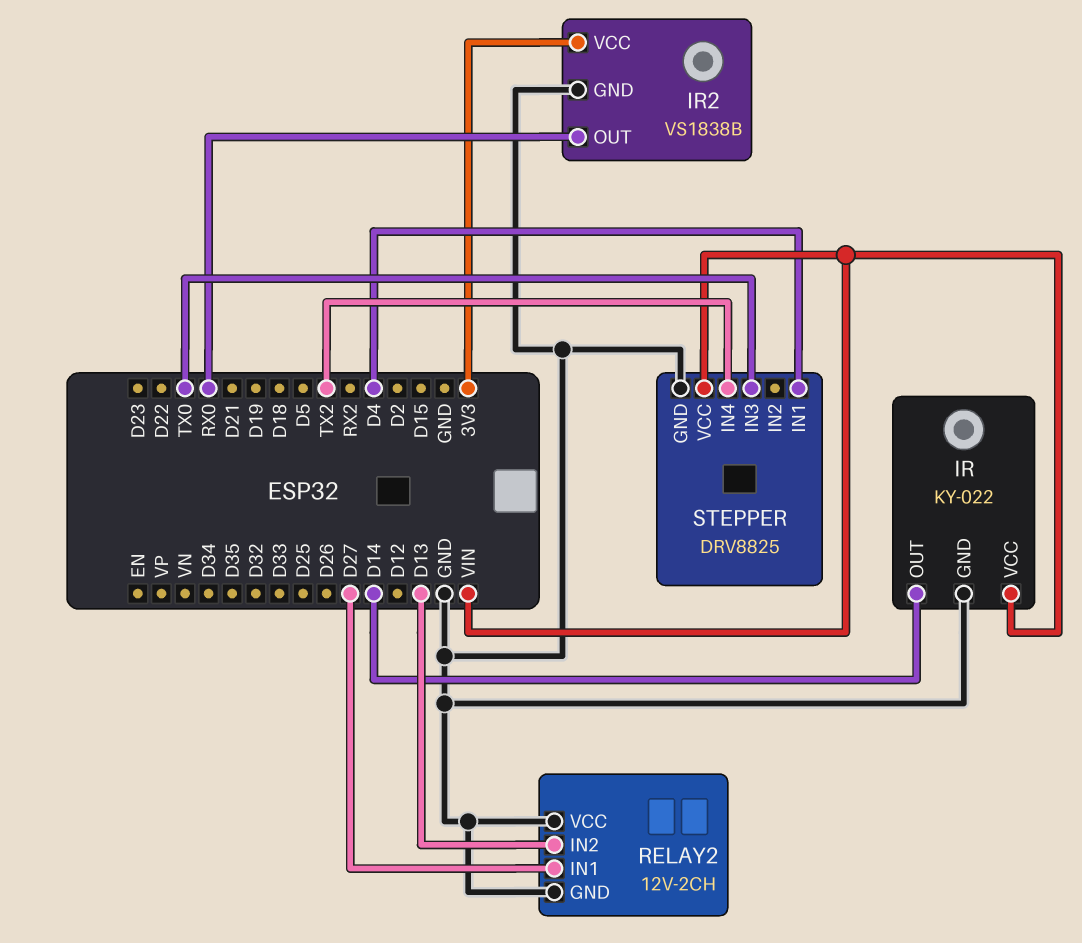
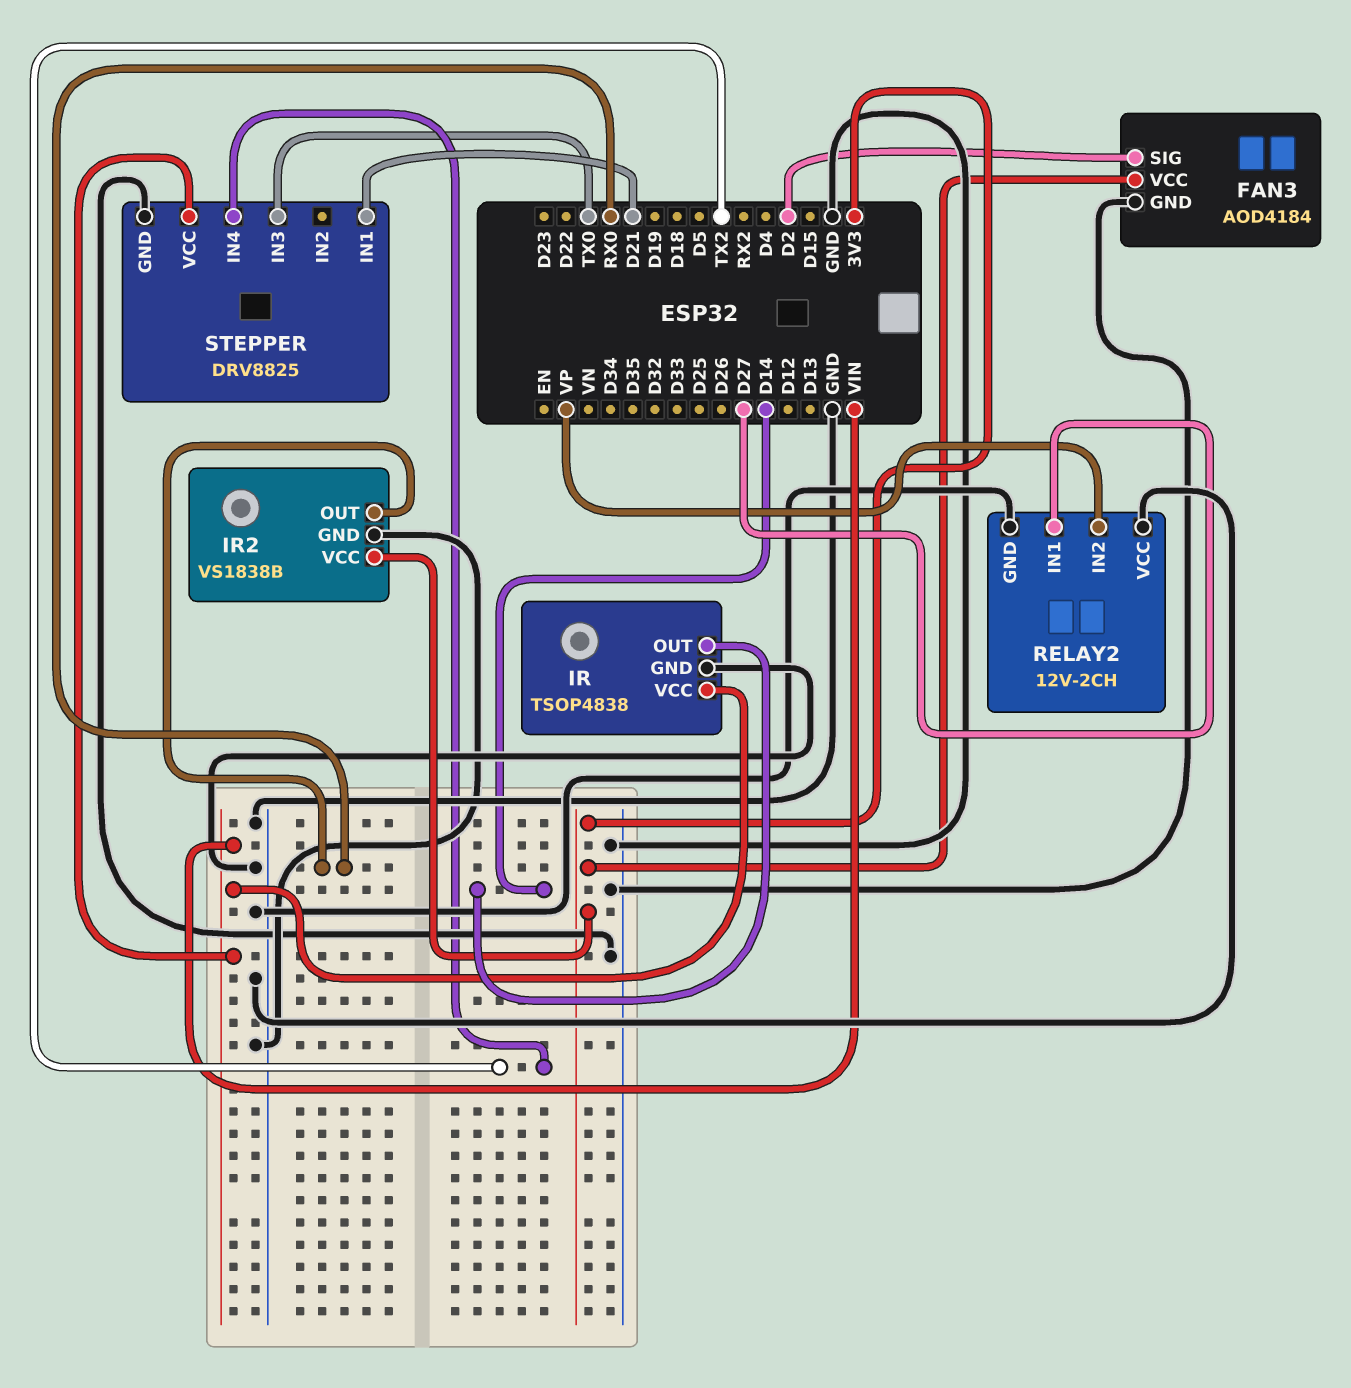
FAN3: none -> AOD4184
FAN3 pin GND: none -> GND
FAN3 pin SIG: none -> D2
FAN3 pin VCC: none -> 3V3
IR: KY-022 -> TSOP4838
RELAY2 pin IN2: D13 -> VP
STEPPER pin IN1: D4 -> D21

